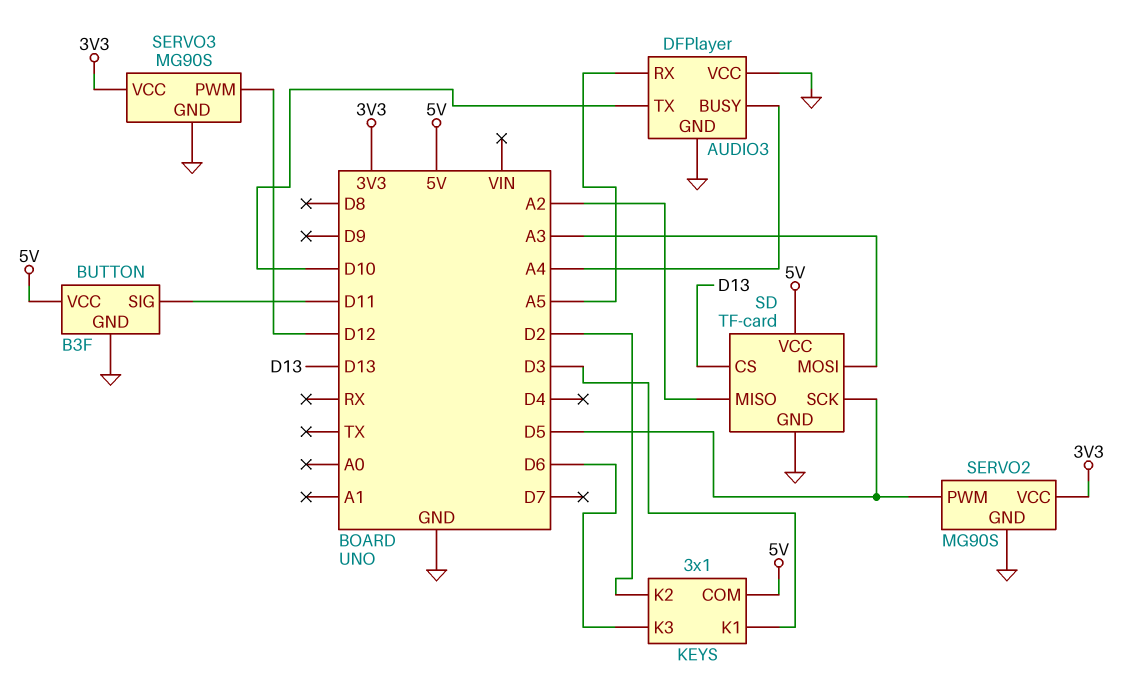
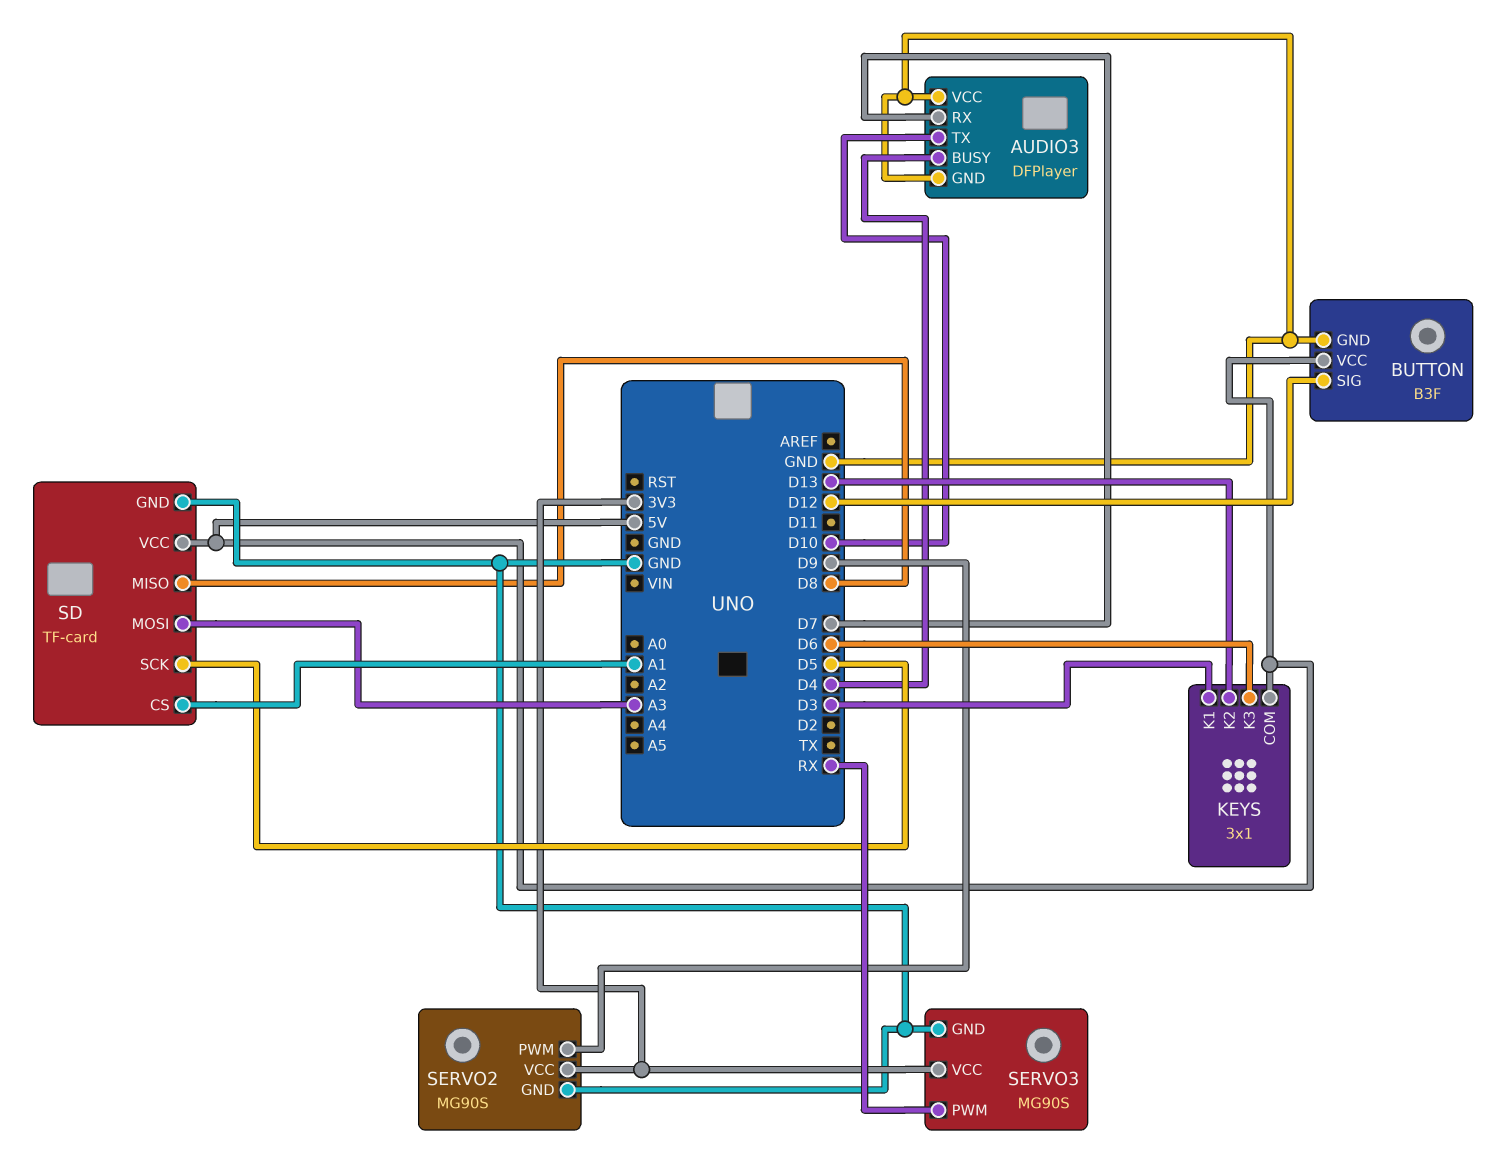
AUDIO3 pin BUSY: A4 -> D4
AUDIO3 pin RX: A5 -> D7
BUTTON pin SIG: D11 -> D12
KEYS pin K2: D2 -> D13
SD pin CS: D13 -> A1
SD pin MISO: A2 -> D8
SERVO2 pin PWM: D5 -> D9
SERVO3 pin PWM: D12 -> RX

